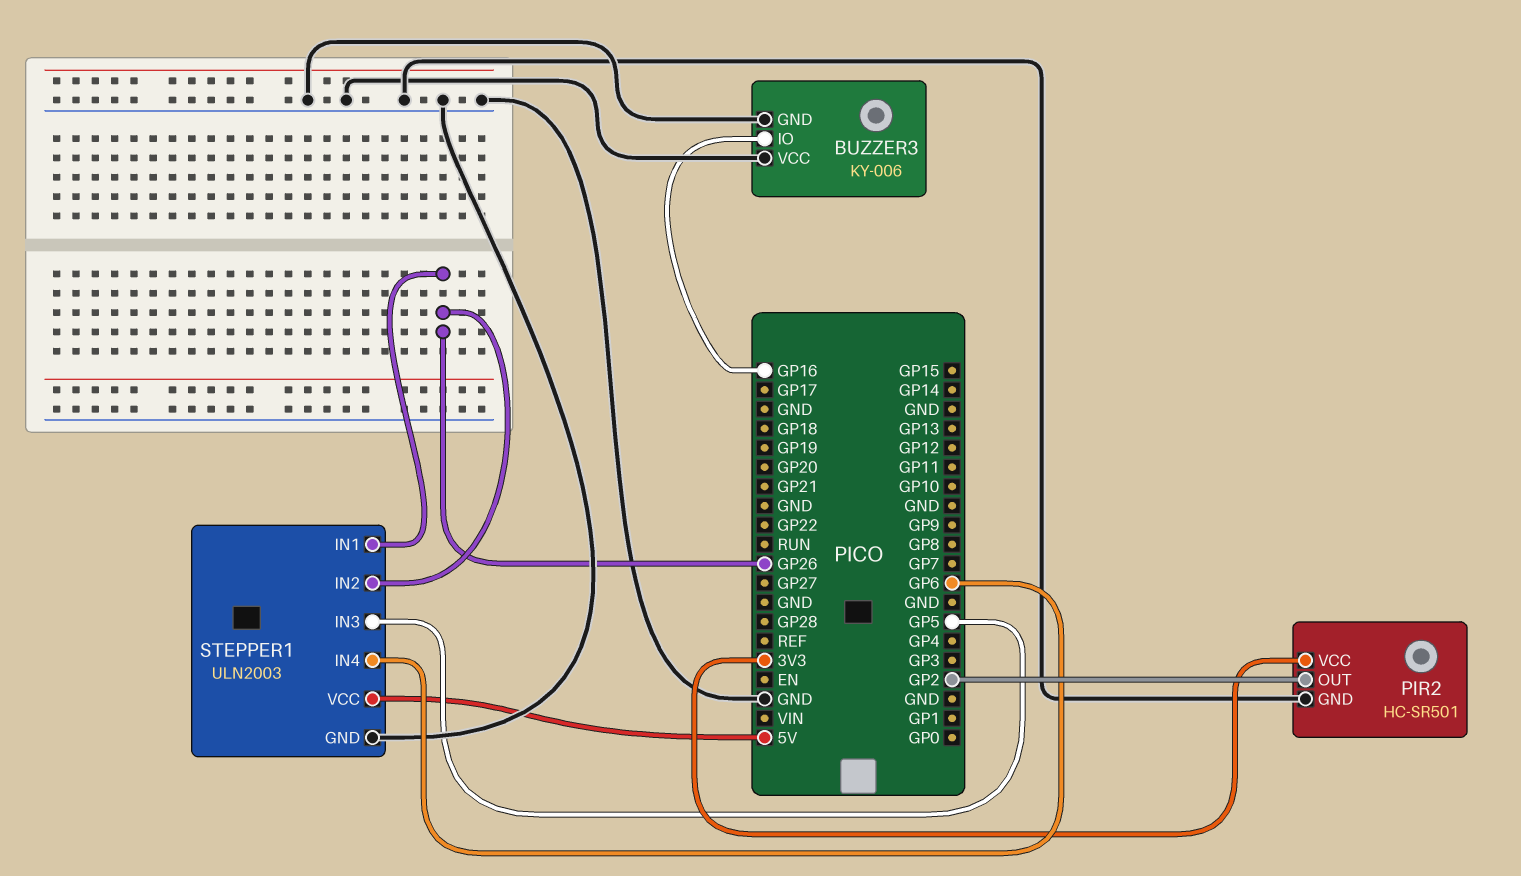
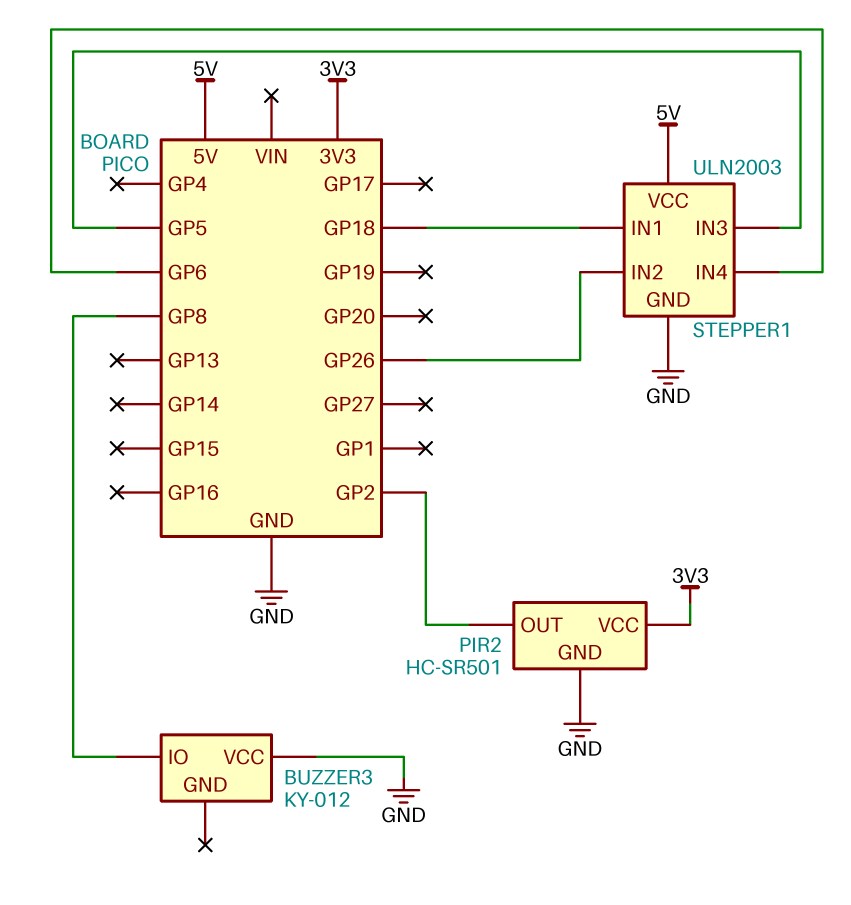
BUZZER3: KY-006 -> KY-012
BUZZER3 pin GND: GND -> none
BUZZER3 pin IO: GP16 -> GP8
STEPPER1 pin IN1: GP26 -> GP18

